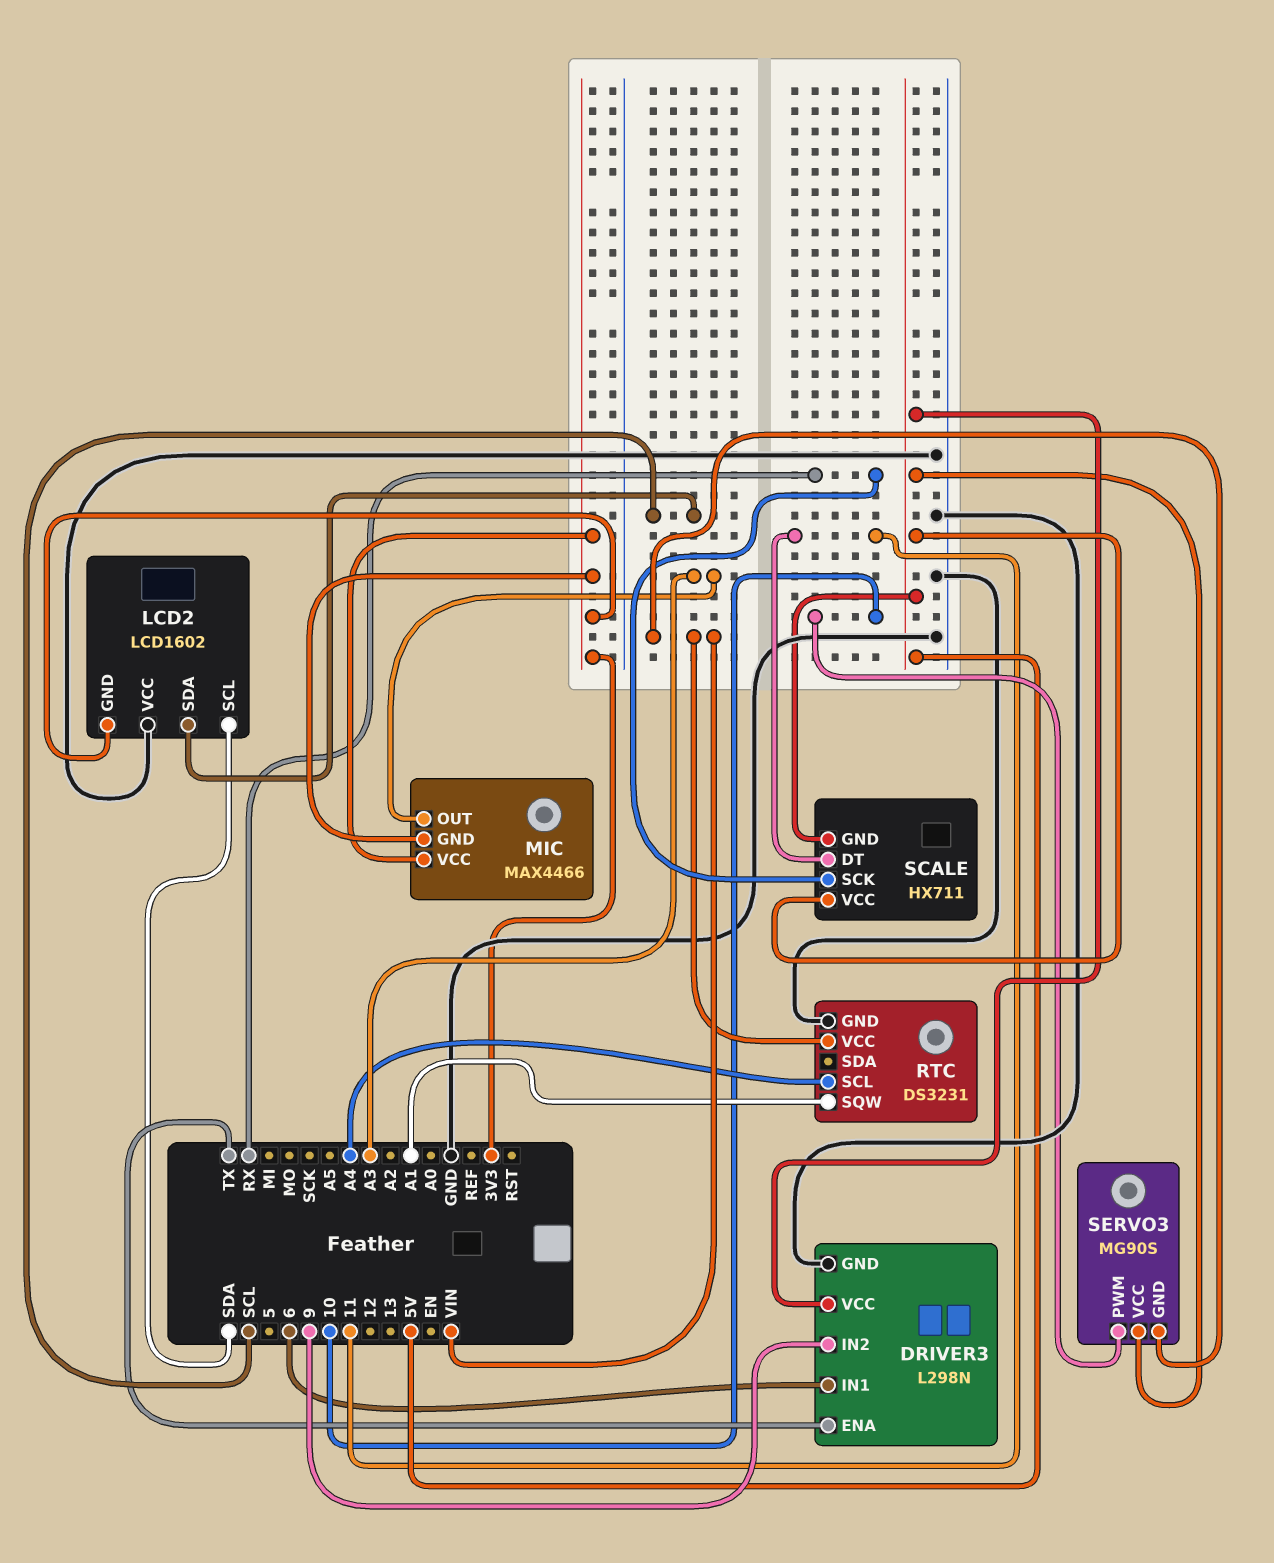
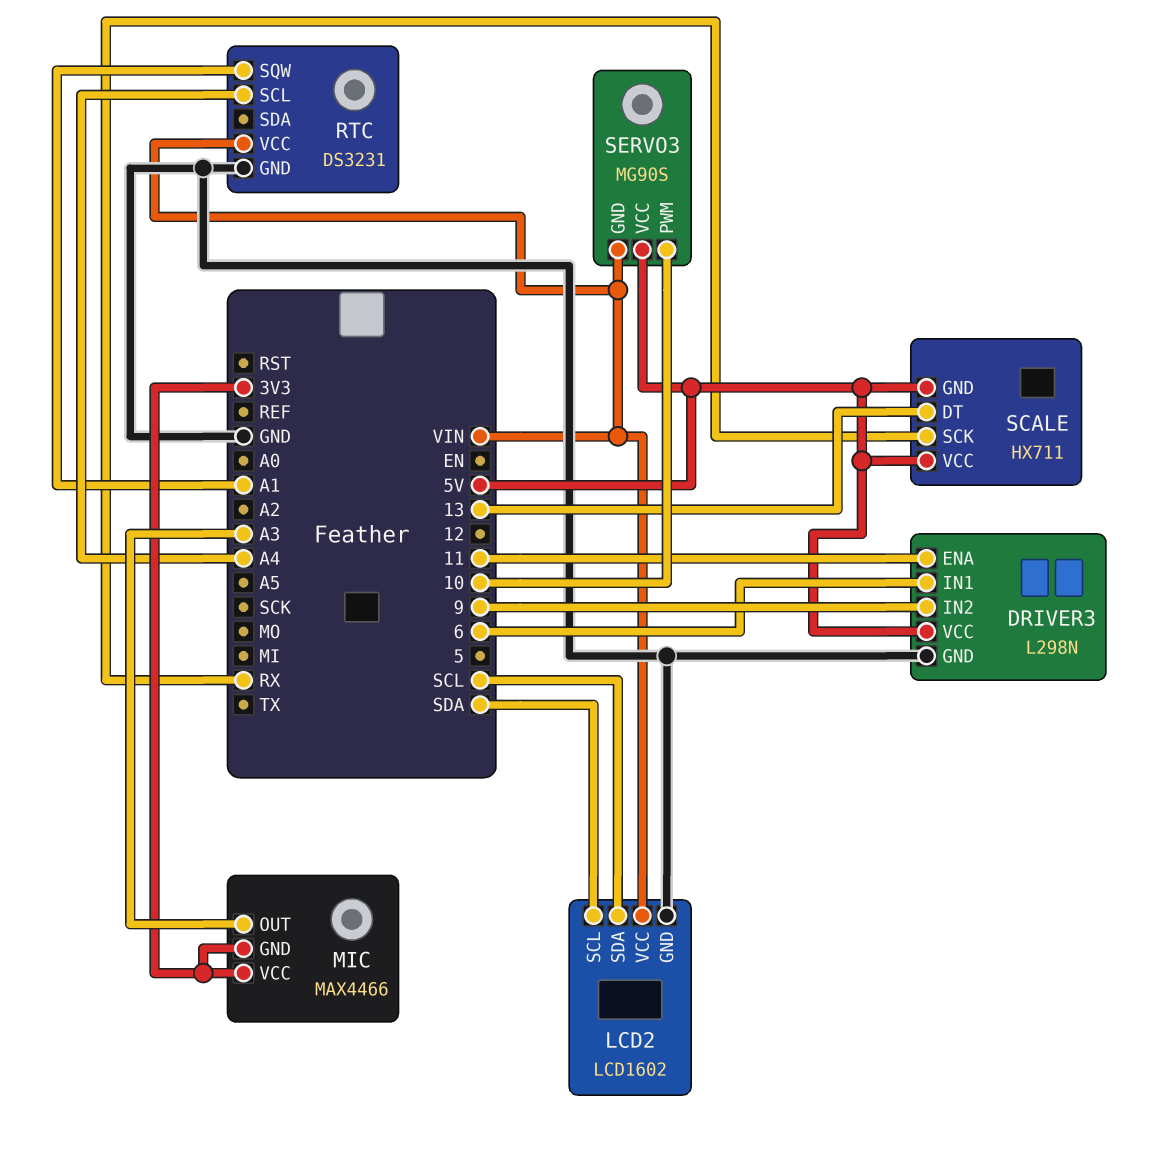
DRIVER3 pin ENA: TX -> 11
LCD2 pin GND: 3V3 -> GND
LCD2 pin VCC: GND -> VIN
SCALE pin DT: 11 -> 13

